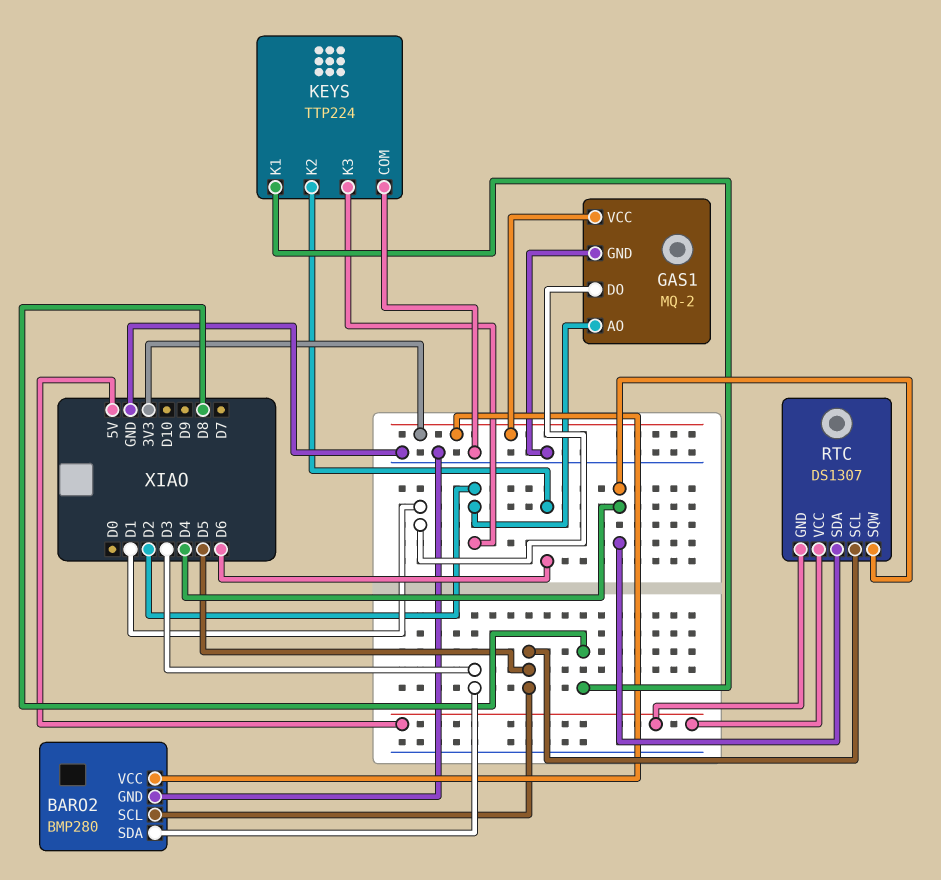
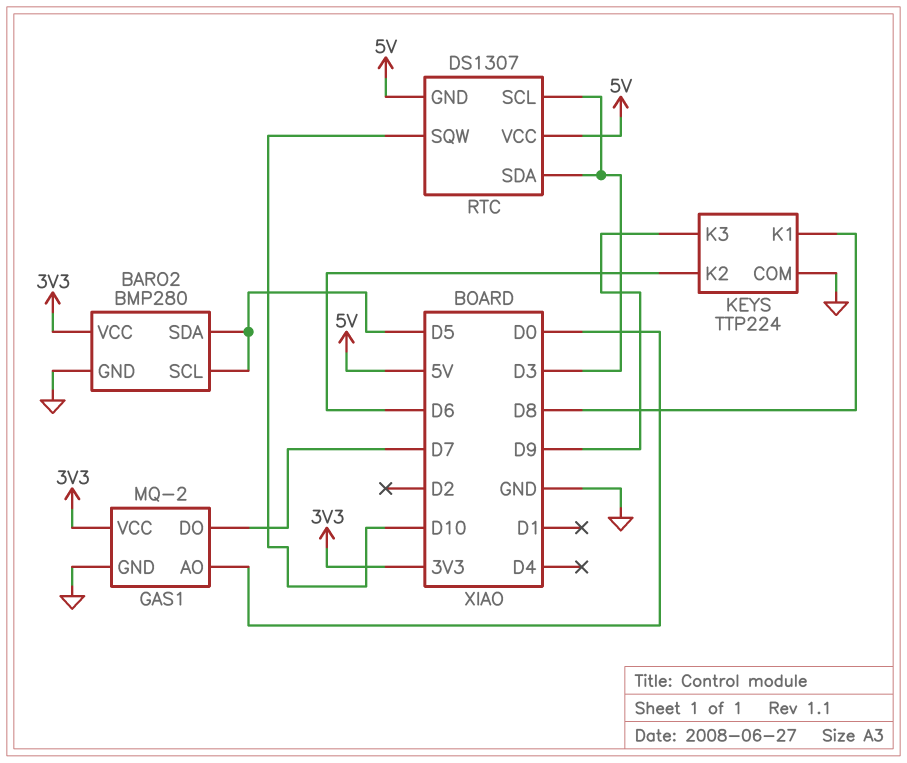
BARO2 pin SDA: D3 -> D5
GAS1 pin AO: D2 -> D0
GAS1 pin DO: D1 -> D7
KEYS pin K3: D2 -> D9
RTC pin SCL: D5 -> D3
RTC pin SDA: D4 -> D3
RTC pin SQW: D4 -> D10

